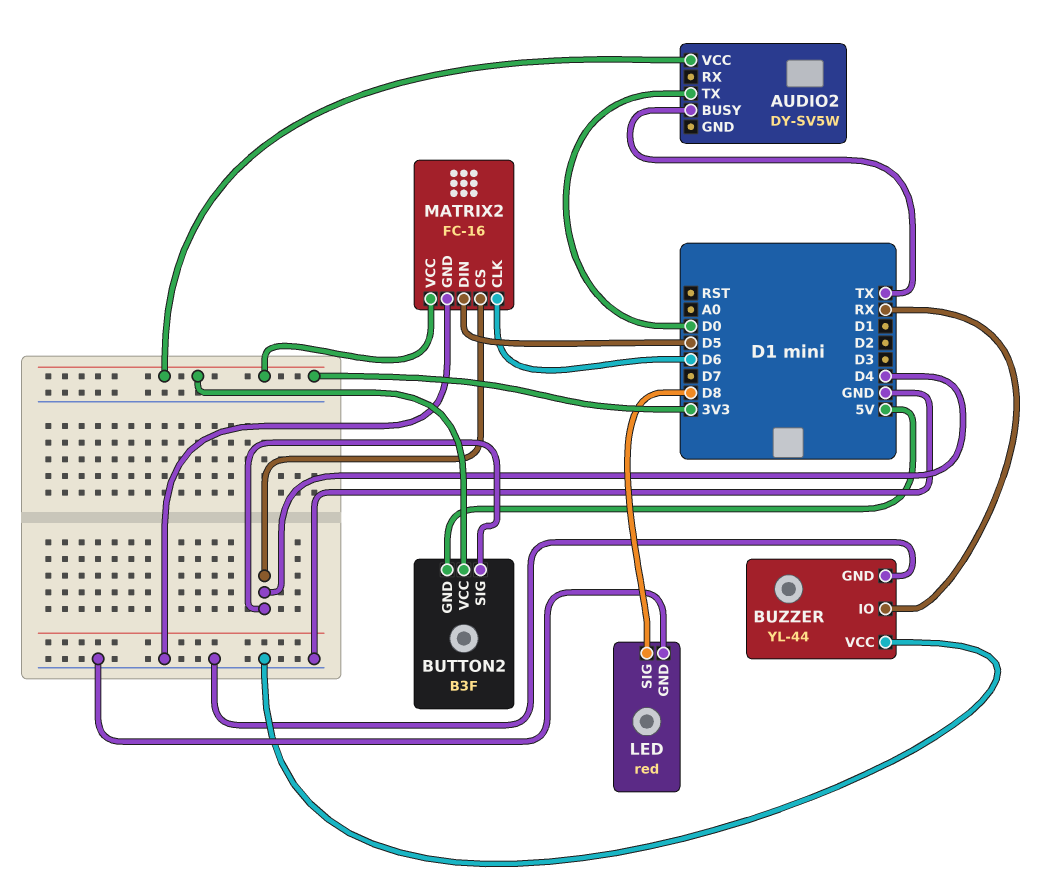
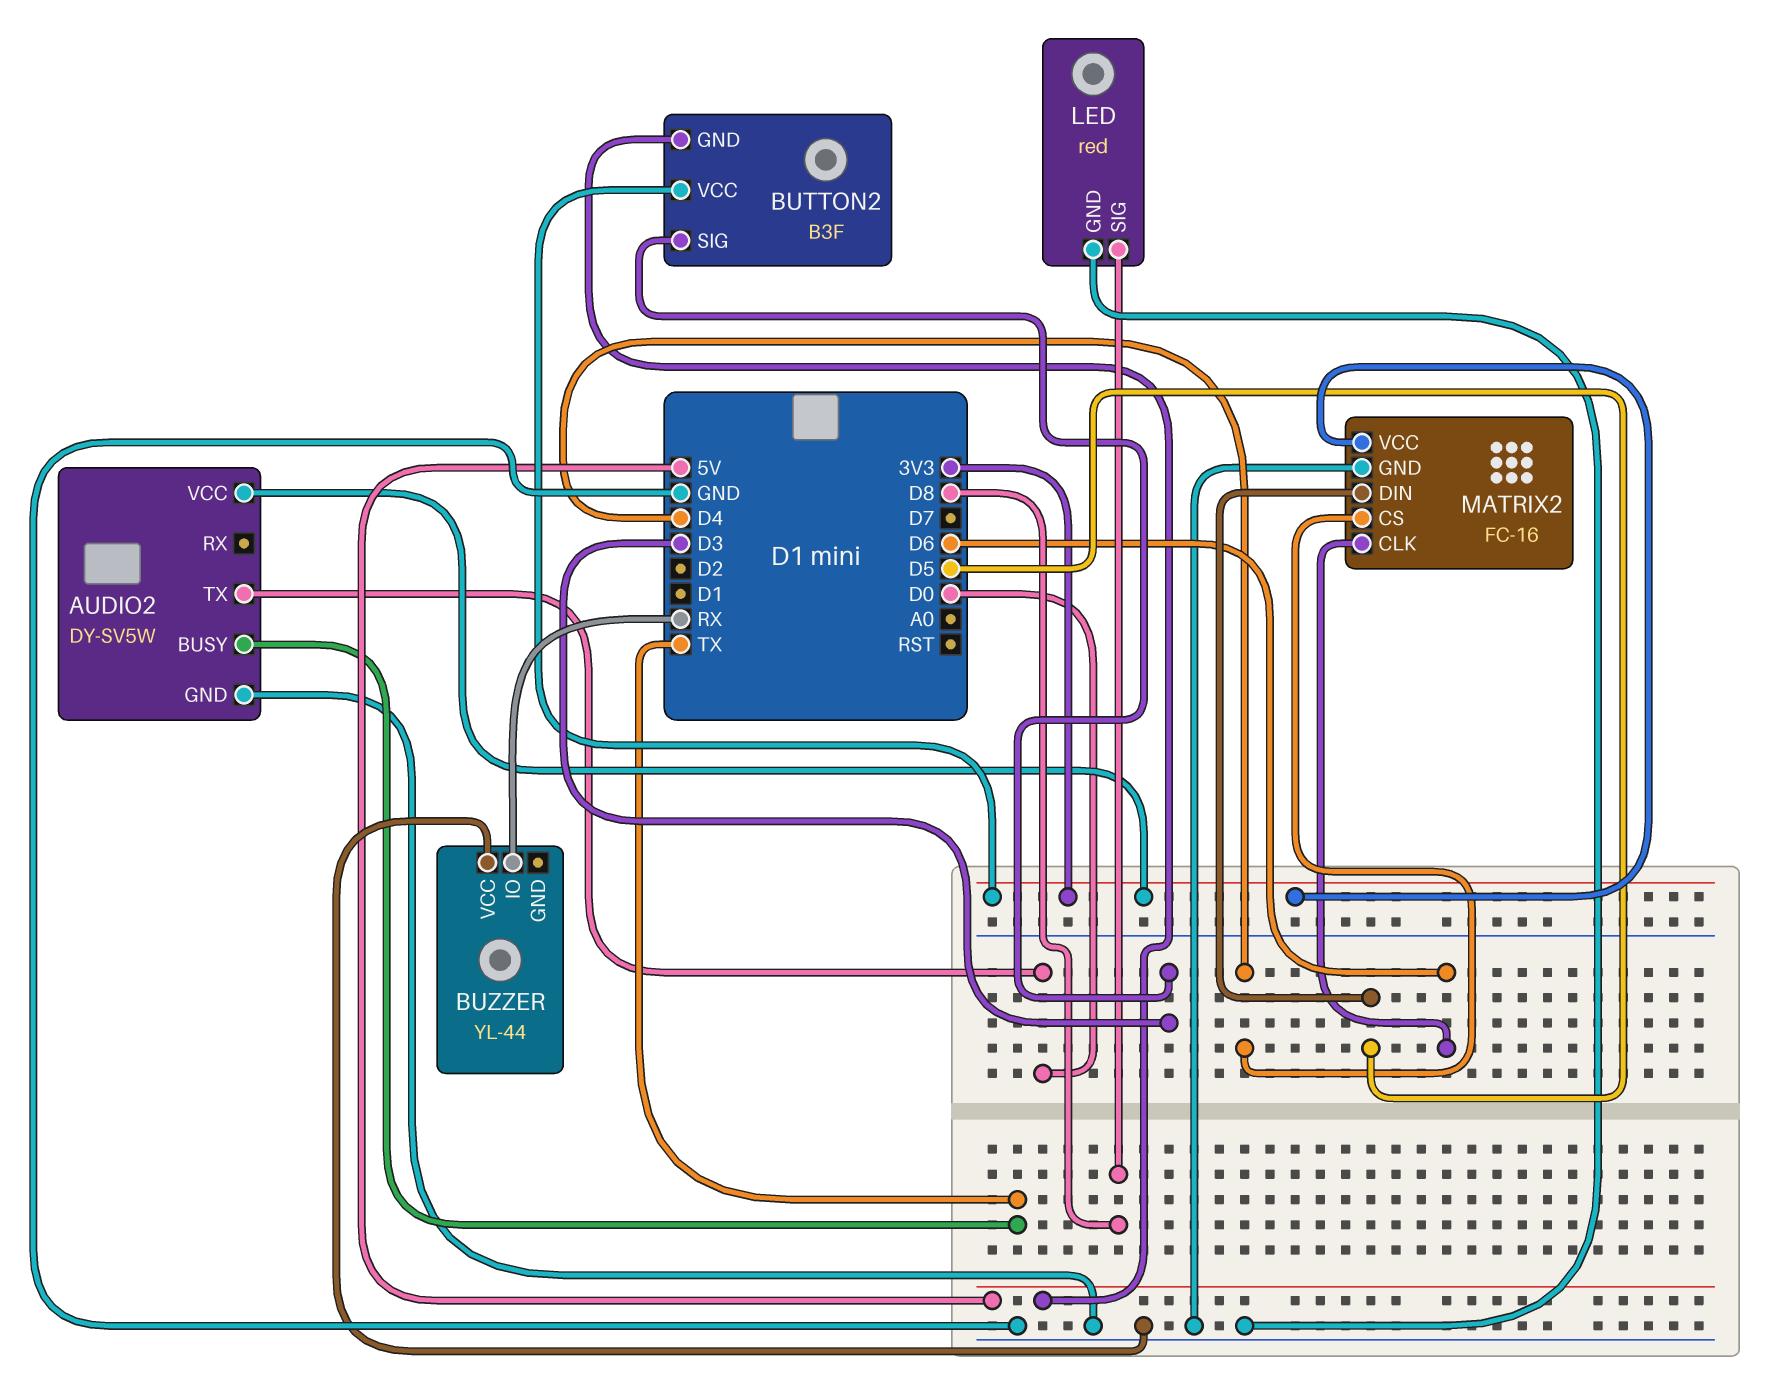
AUDIO2 pin GND: none -> GND
BUTTON2 pin SIG: D4 -> D3
BUZZER pin GND: GND -> none

